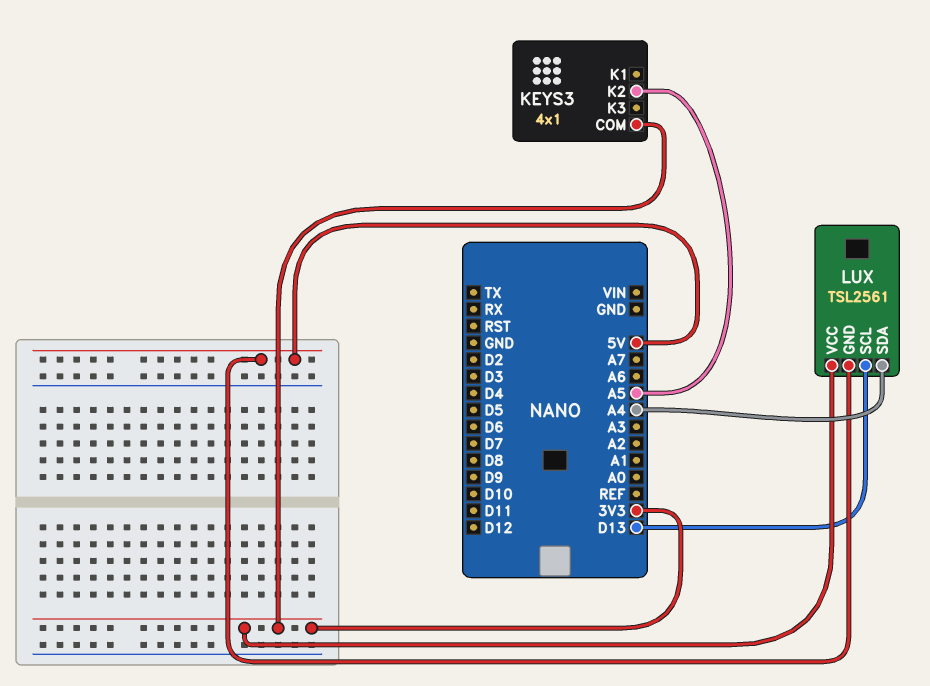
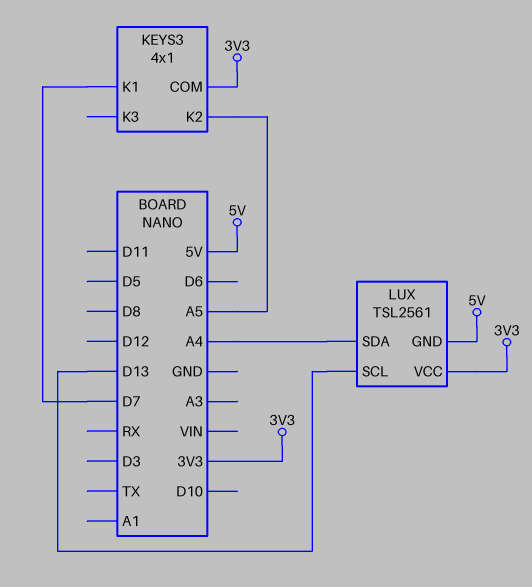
KEYS3 pin K1: none -> D7

